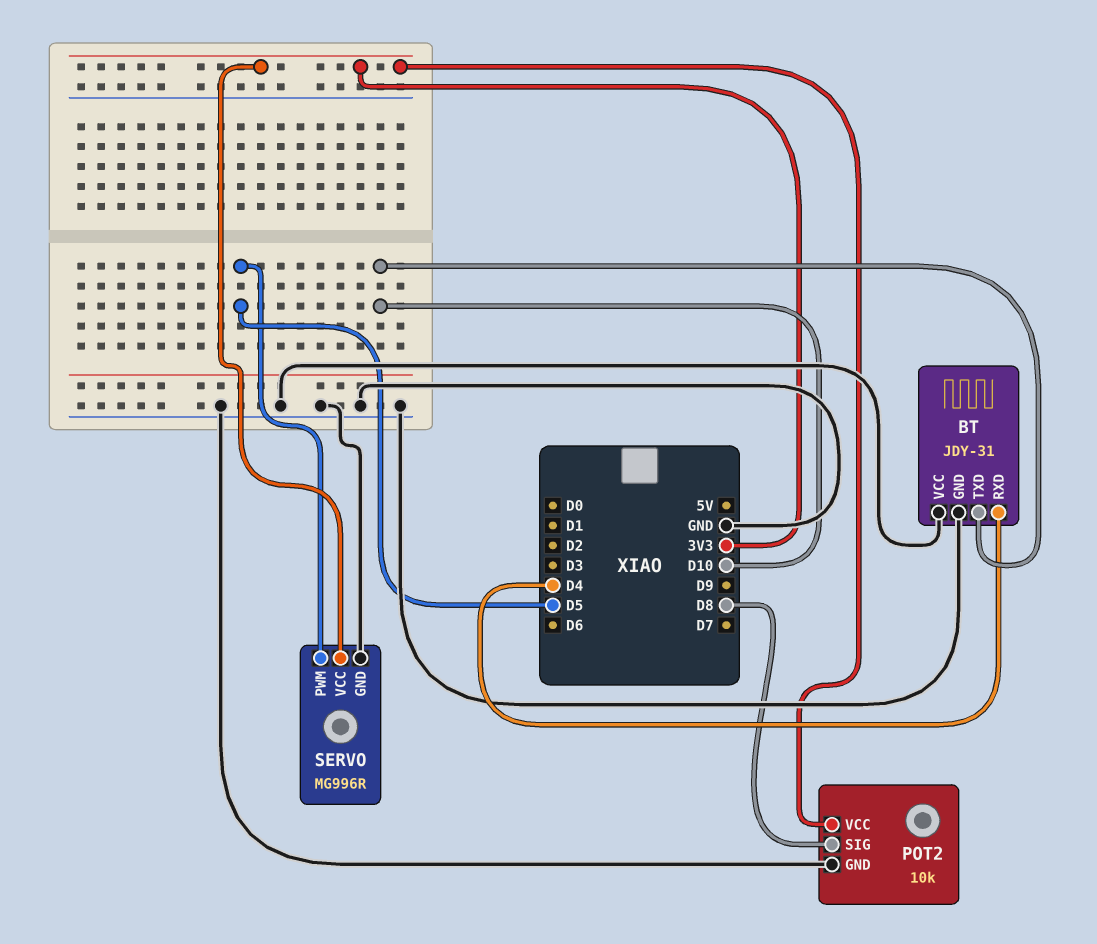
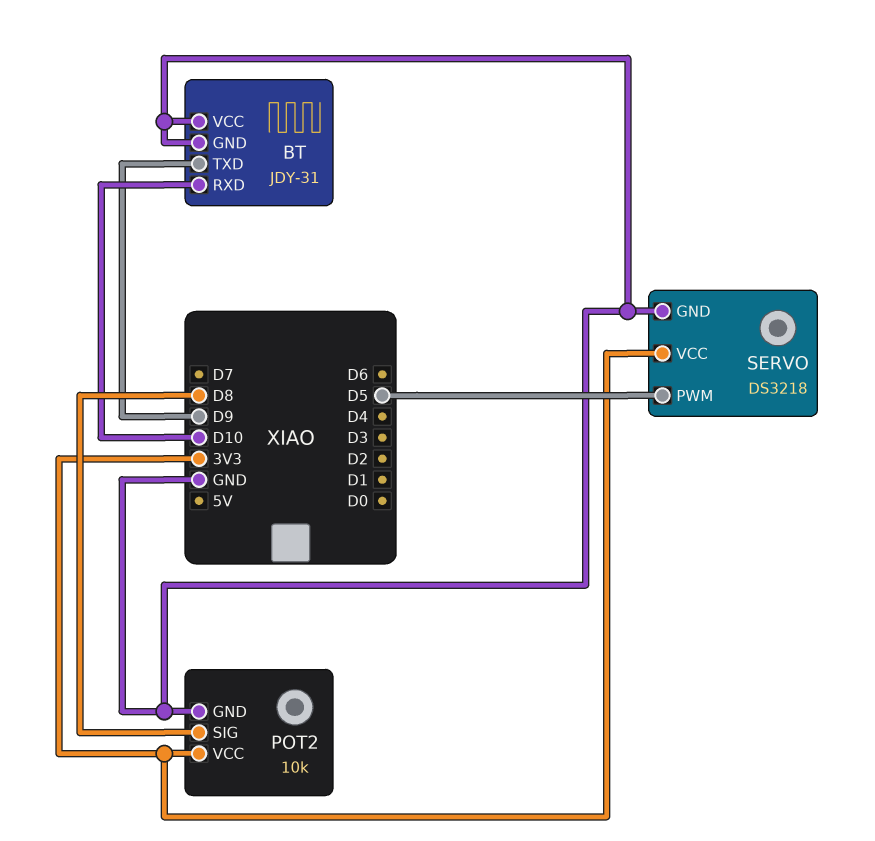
BT pin RXD: D4 -> D10
BT pin TXD: D10 -> D9
SERVO: MG996R -> DS3218

